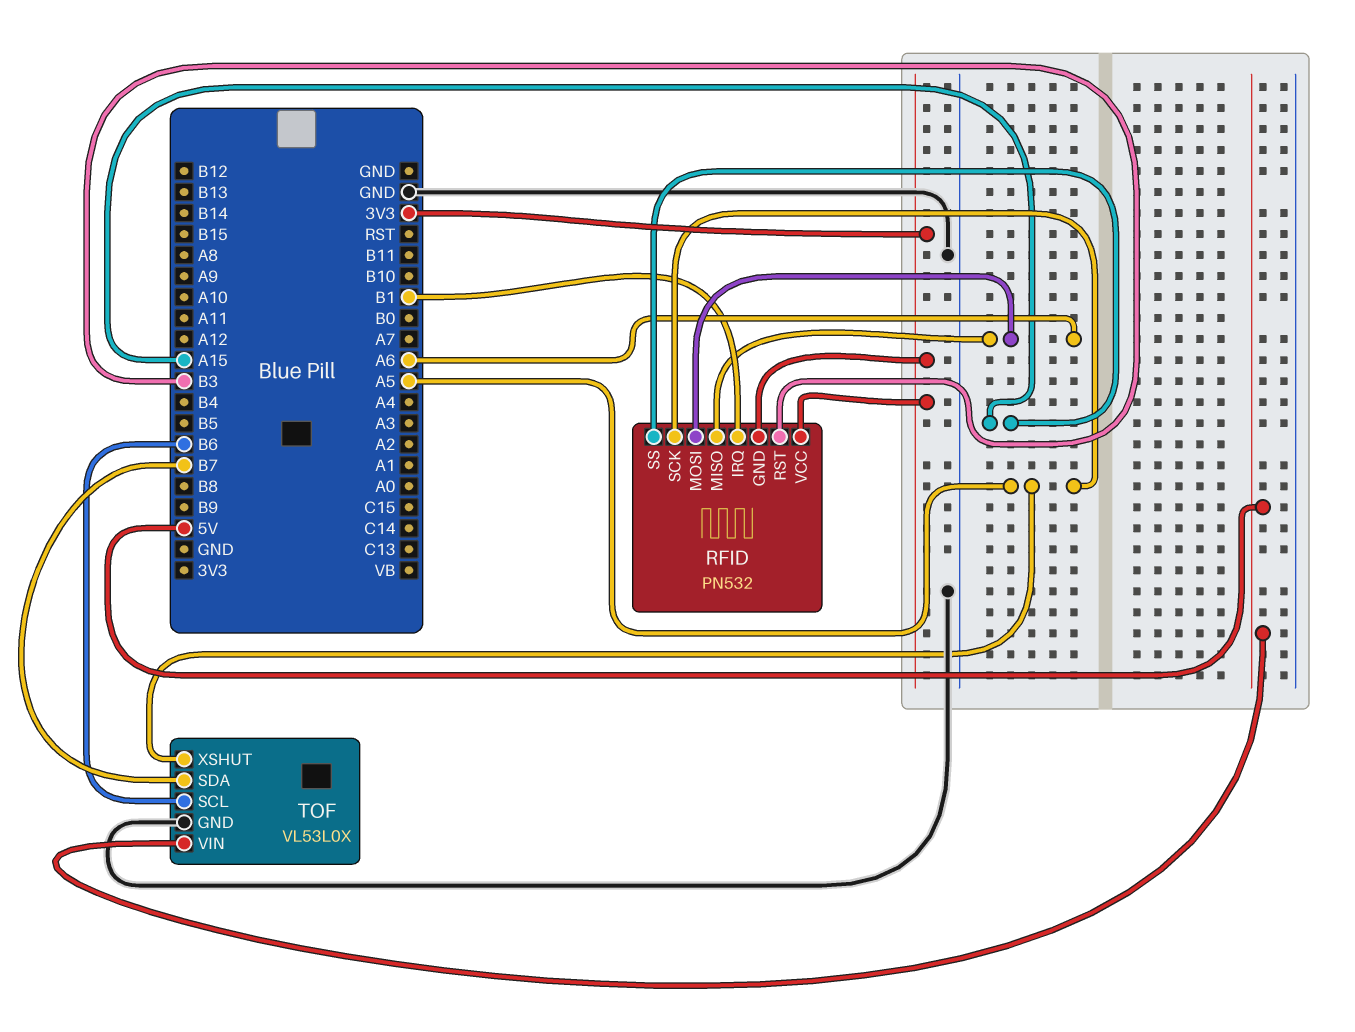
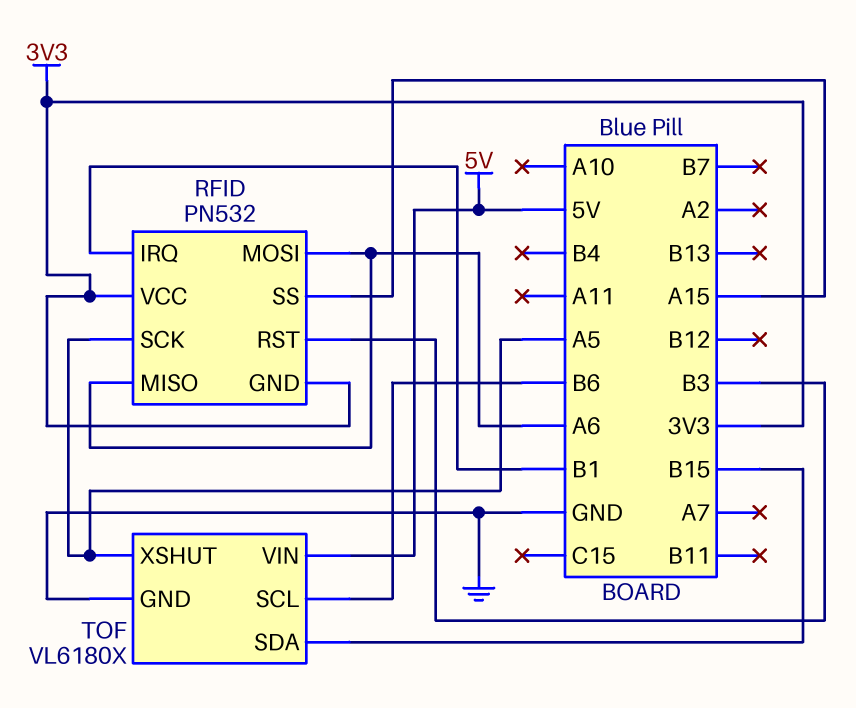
TOF: VL53L0X -> VL6180X
TOF pin SDA: B7 -> B15

